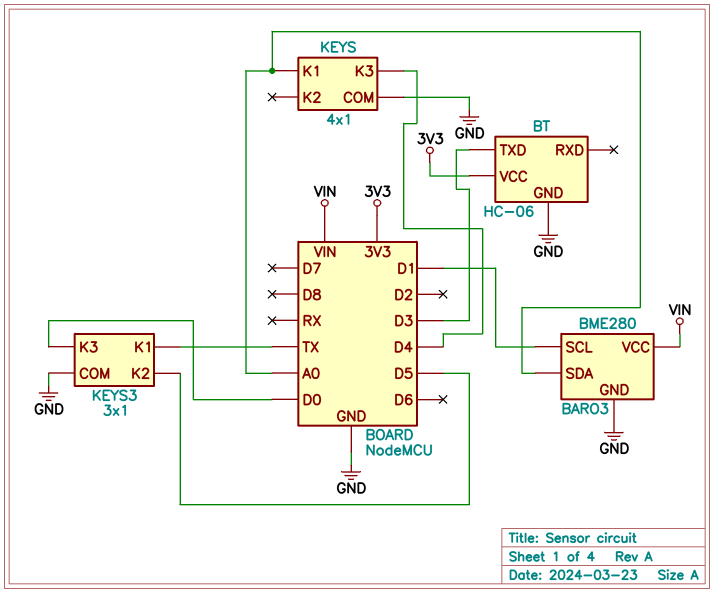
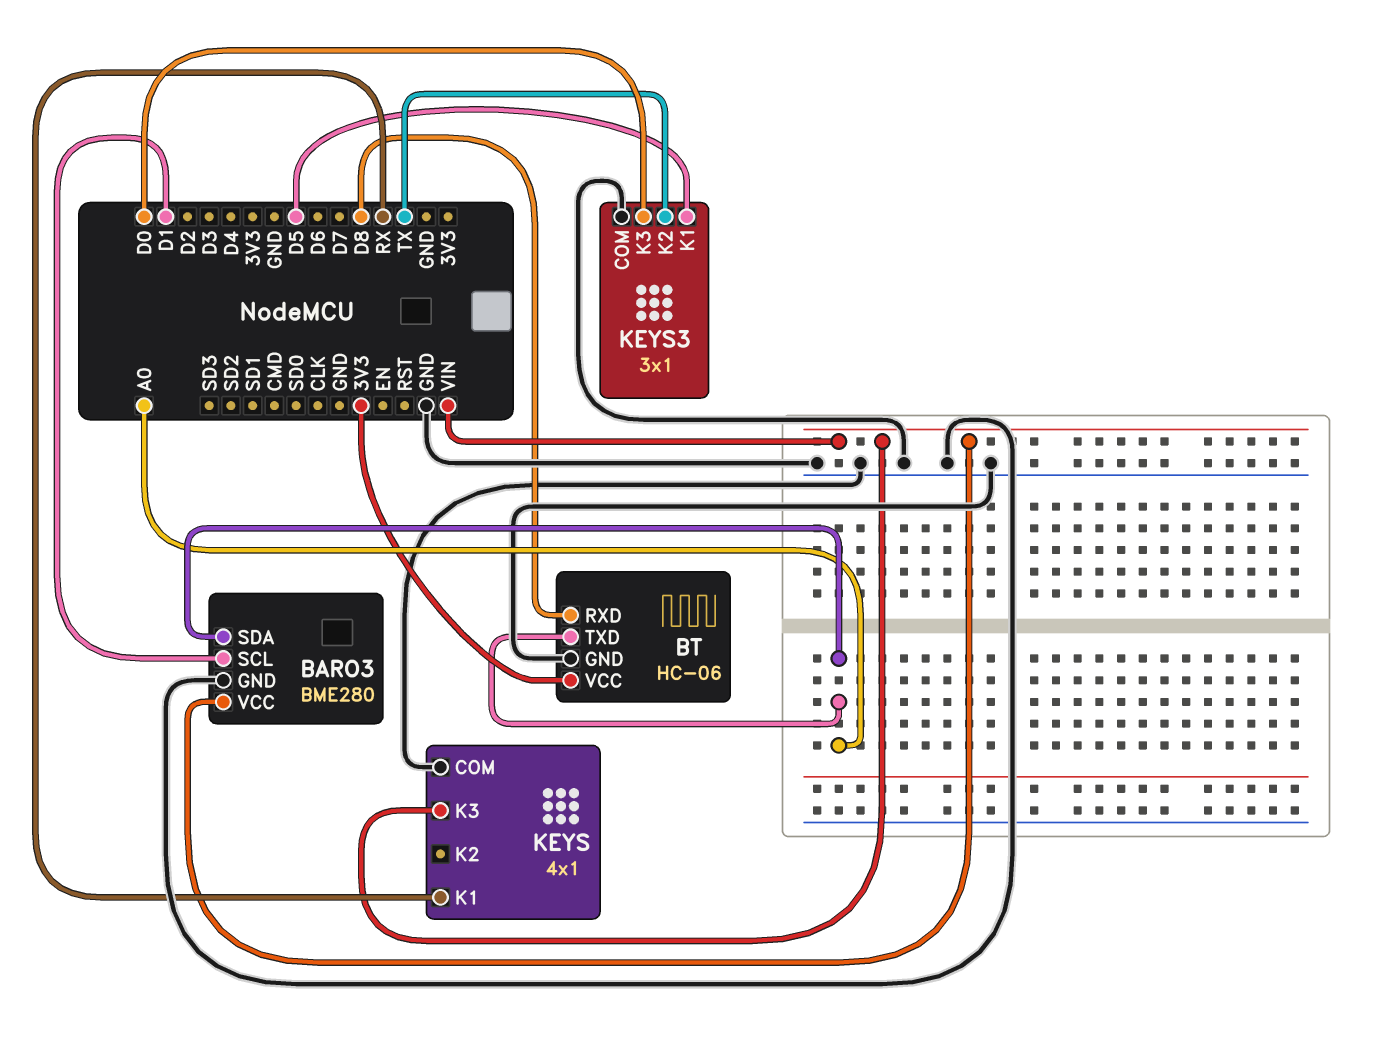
BT pin RXD: none -> D8
BT pin TXD: D3 -> A0
KEYS pin K1: A0 -> RX
KEYS pin K3: D4 -> VIN
KEYS3 pin K1: TX -> D5
KEYS3 pin K2: D5 -> TX

